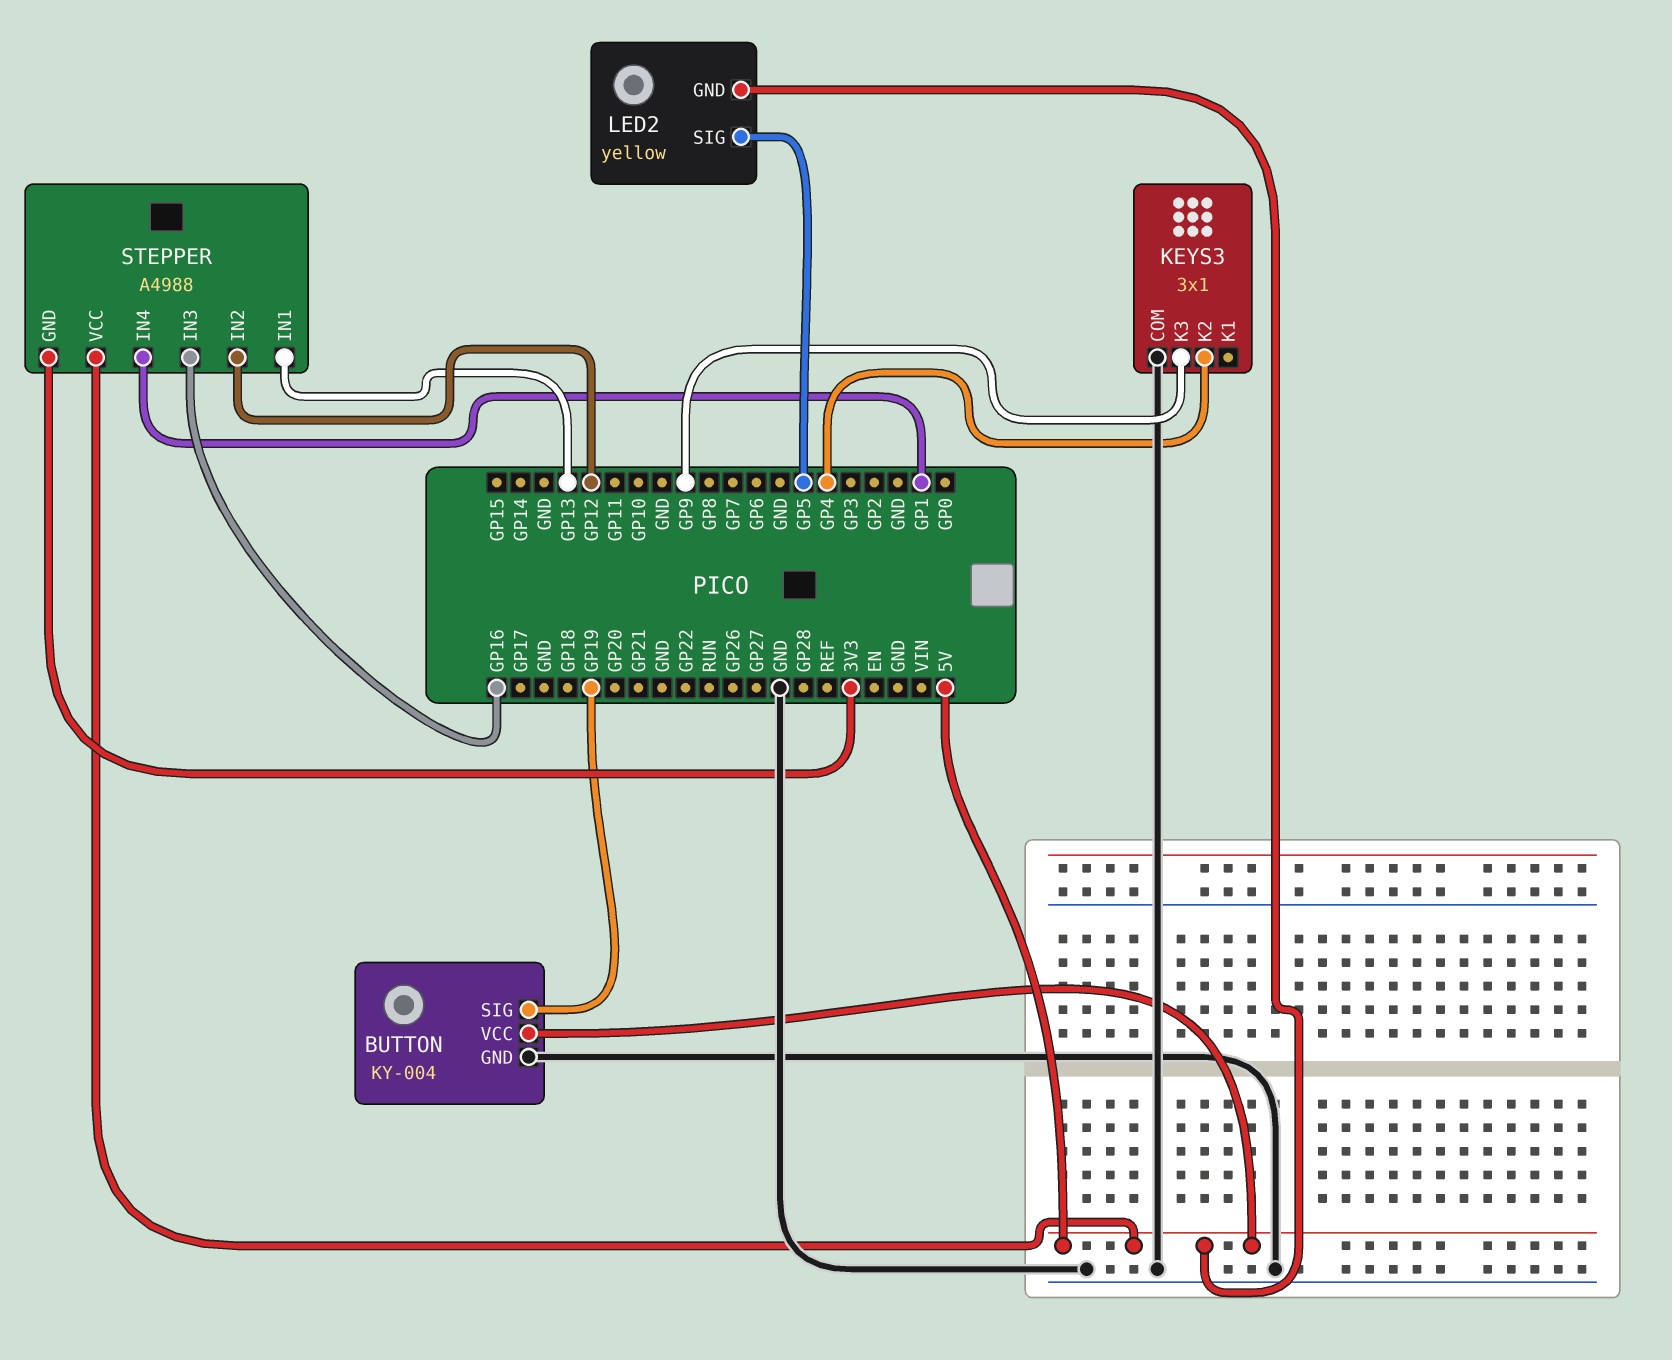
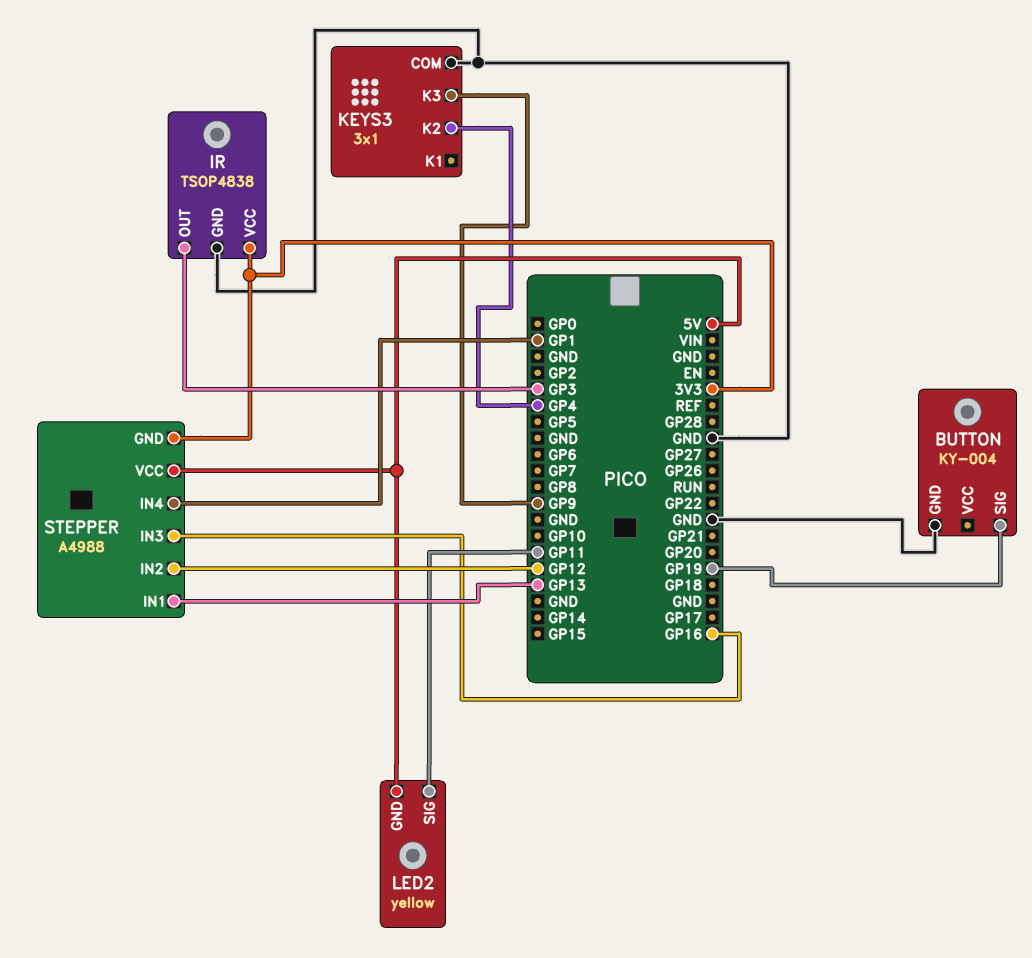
BUTTON pin VCC: 5V -> none
IR: none -> TSOP4838
IR pin GND: none -> GND
IR pin OUT: none -> GP3
IR pin VCC: none -> 3V3
LED2 pin SIG: GP5 -> GP11

